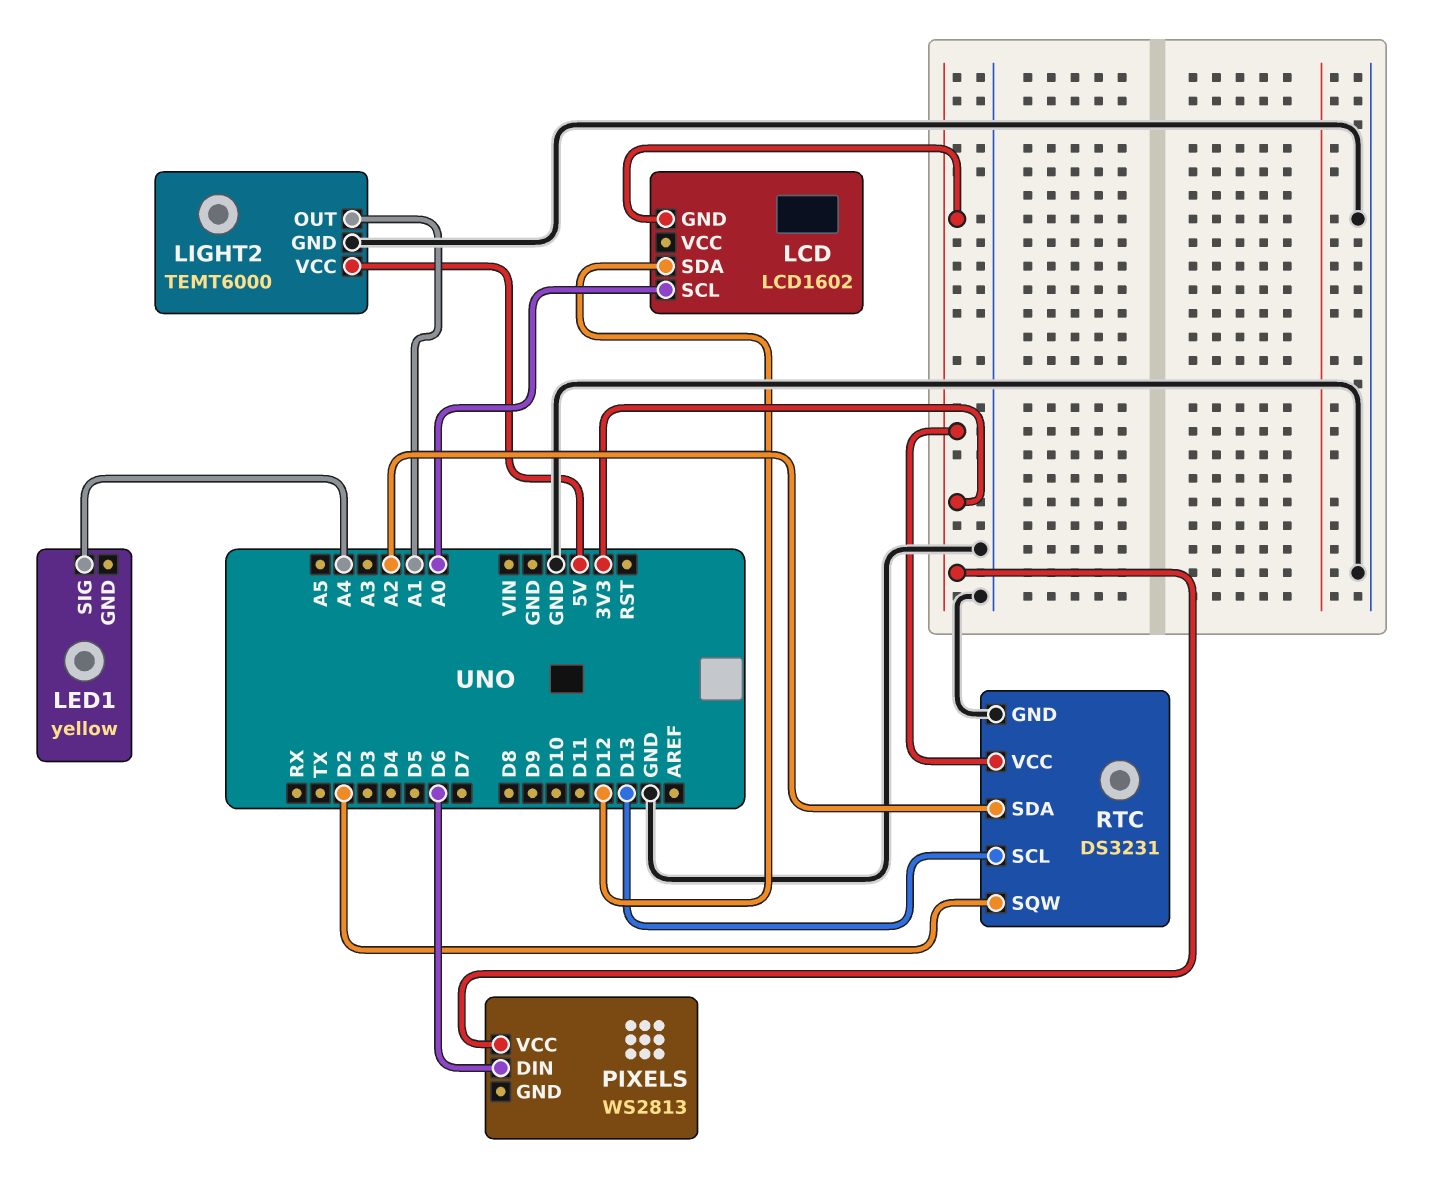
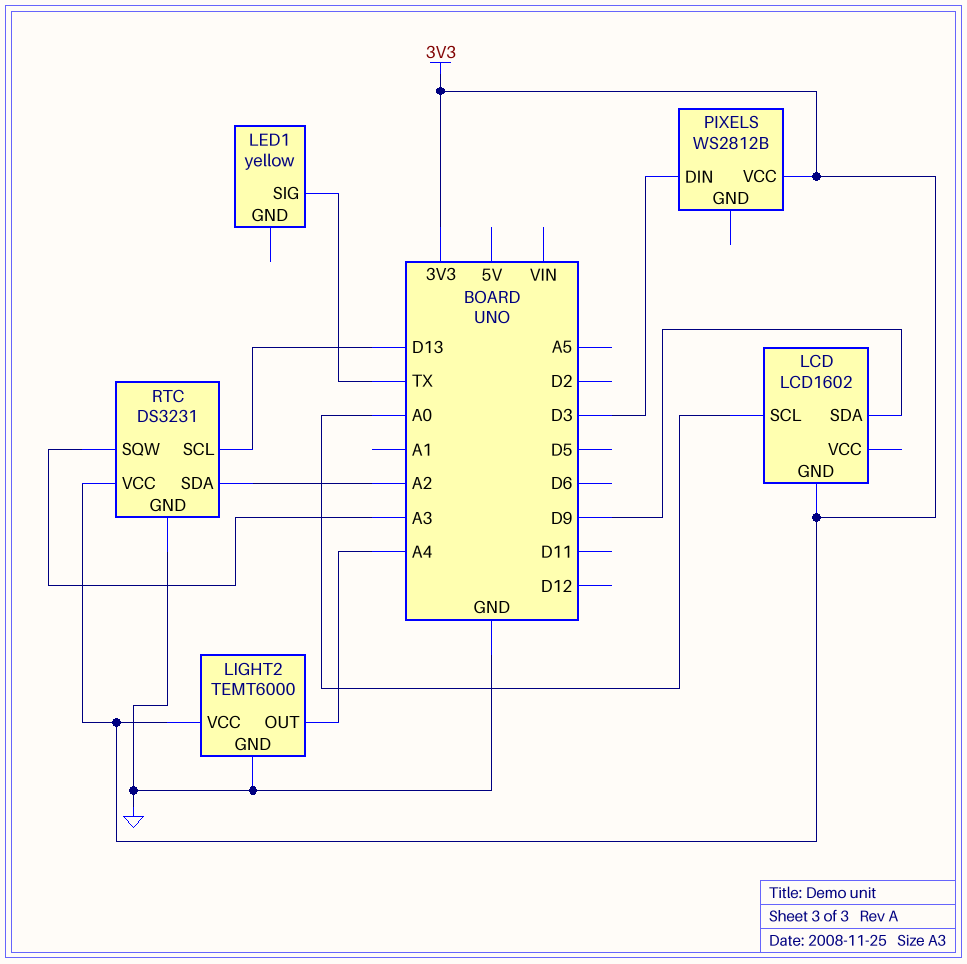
LCD pin SDA: D12 -> D9
LED1 pin SIG: A4 -> TX
LIGHT2 pin OUT: A1 -> A4
LIGHT2 pin VCC: 5V -> 3V3
PIXELS: WS2813 -> WS2812B
PIXELS pin DIN: D6 -> D3
RTC pin SQW: D2 -> A3

